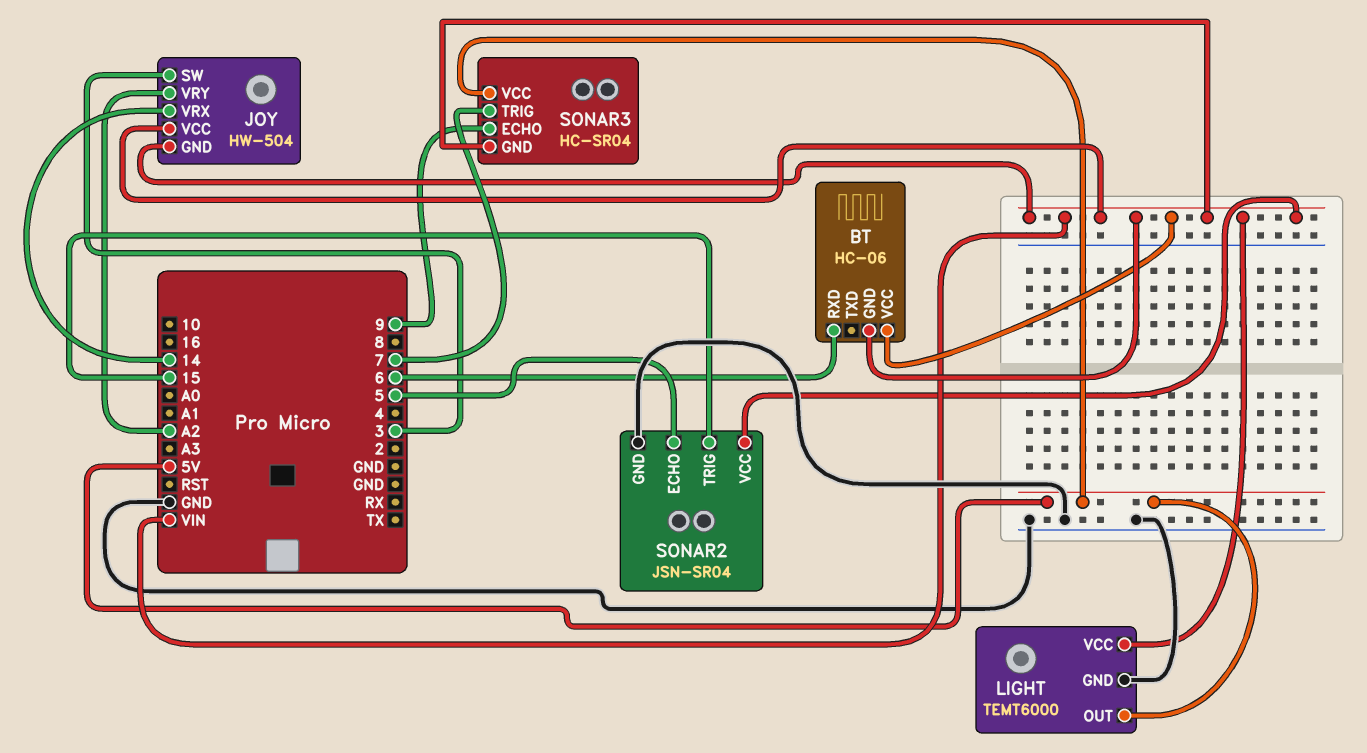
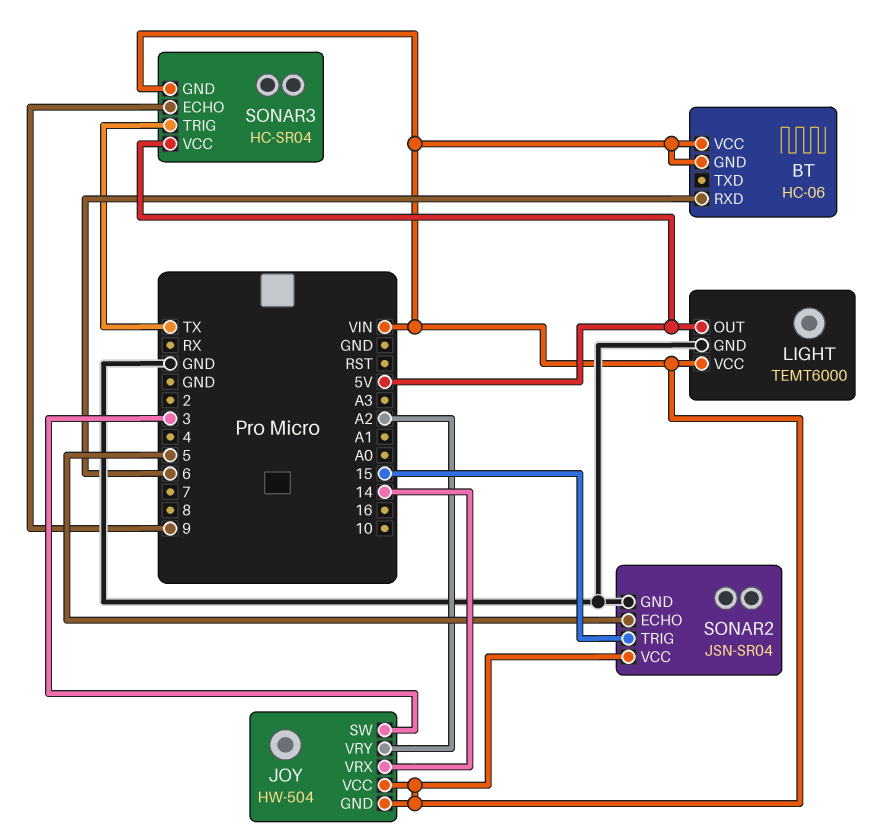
SONAR3 pin TRIG: 7 -> TX

